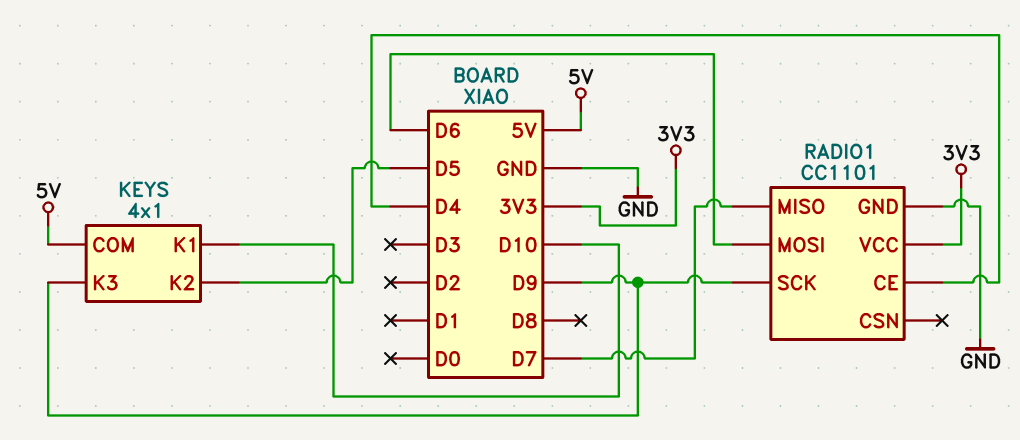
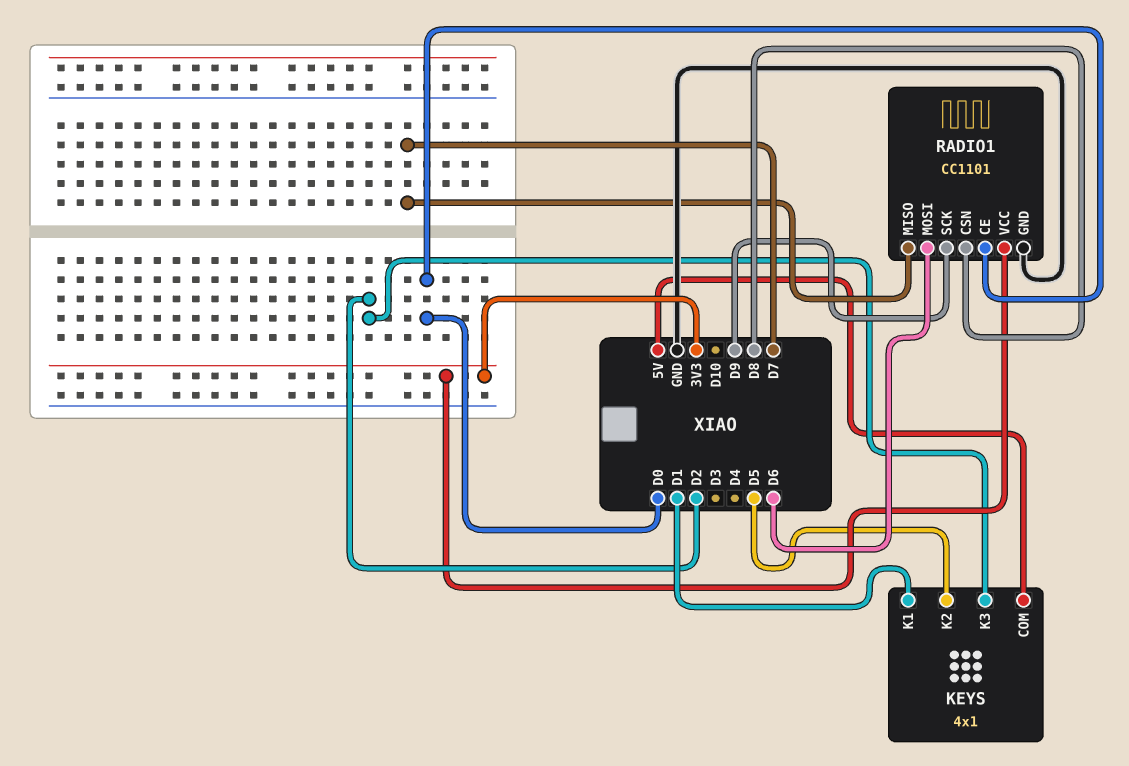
KEYS pin K1: D10 -> D1
KEYS pin K3: D9 -> D2
RADIO1 pin CE: D4 -> D0
RADIO1 pin CSN: none -> D8

